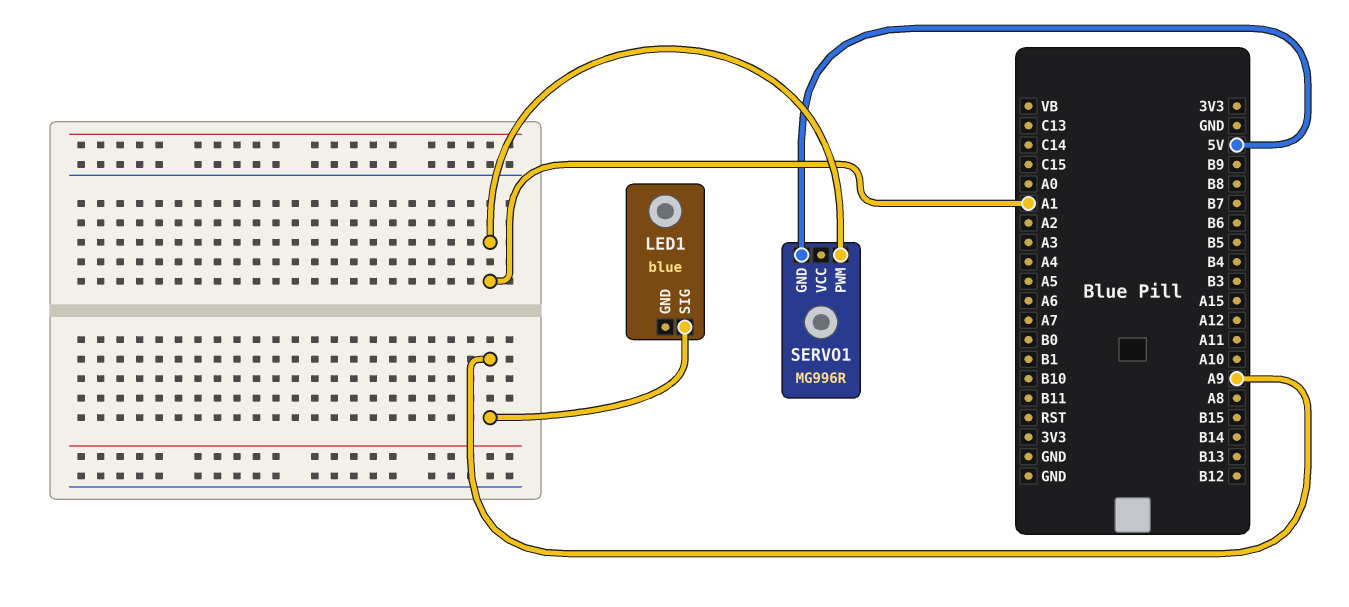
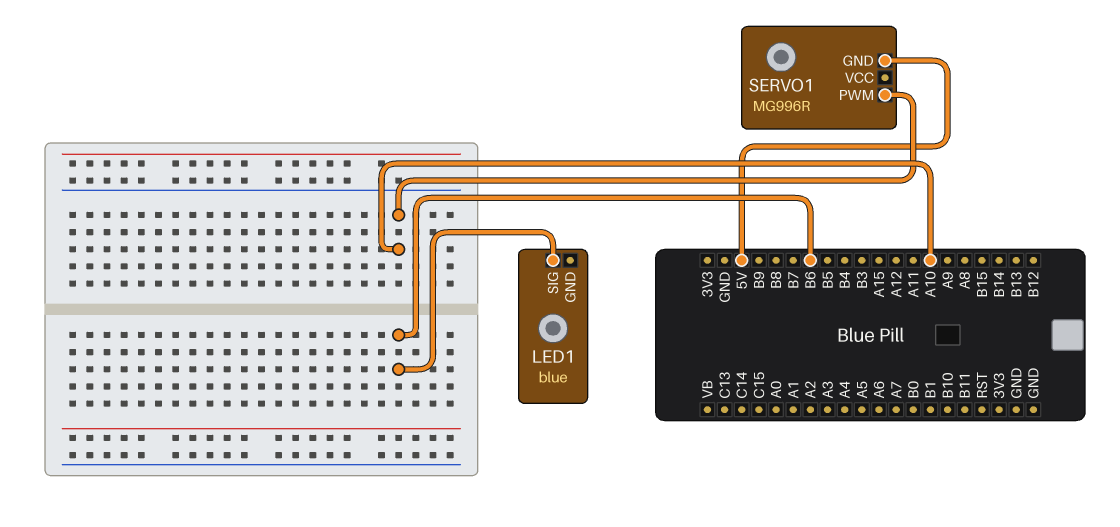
LED1 pin SIG: A9 -> B6
SERVO1 pin PWM: A1 -> A10

